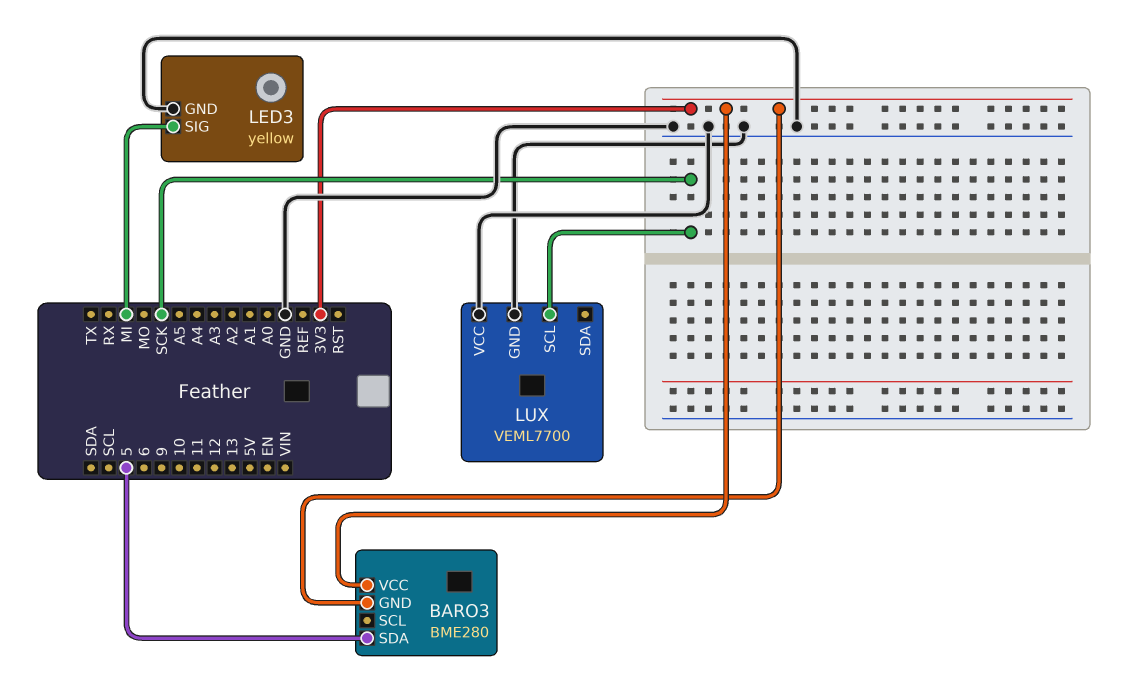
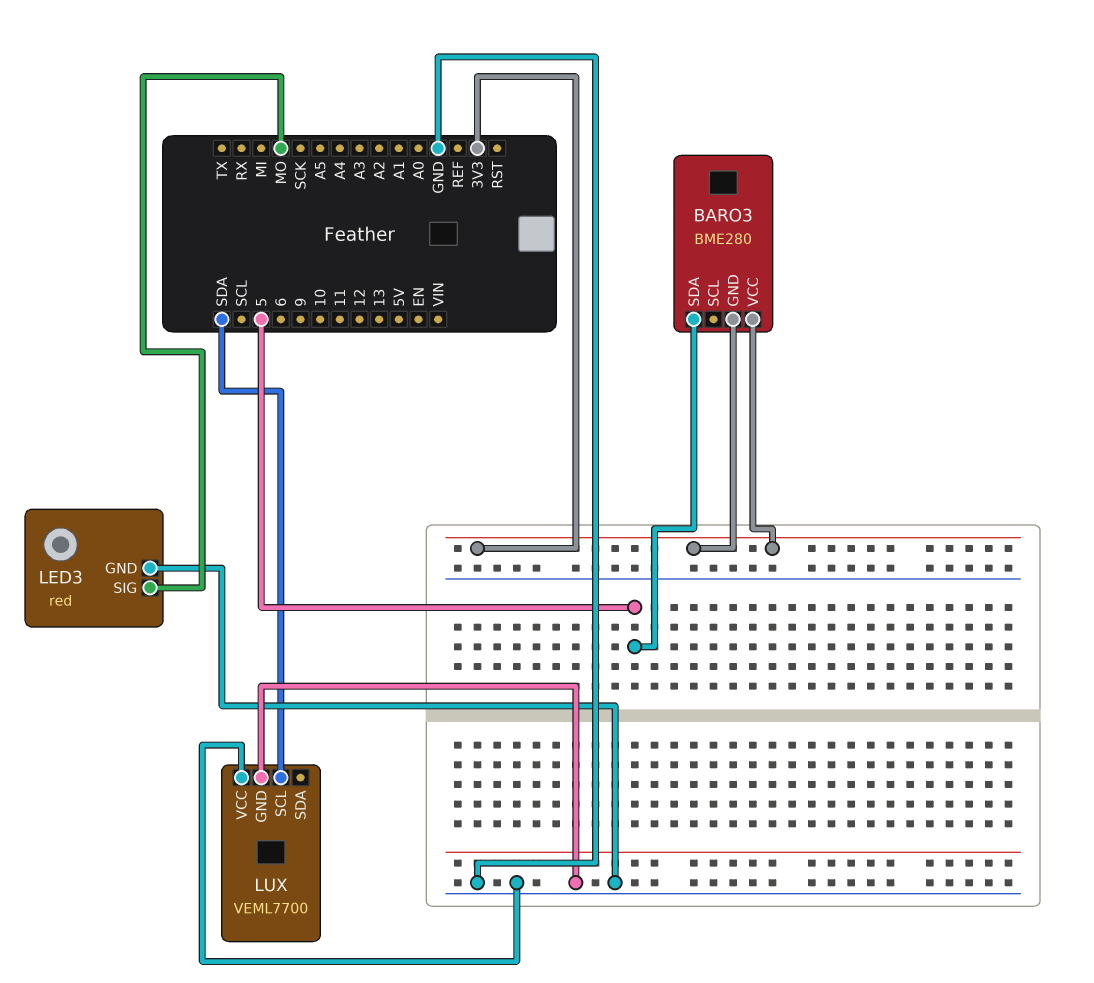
LED3: yellow -> red
LED3 pin SIG: MI -> MO
LUX pin SCL: SCK -> SDA

